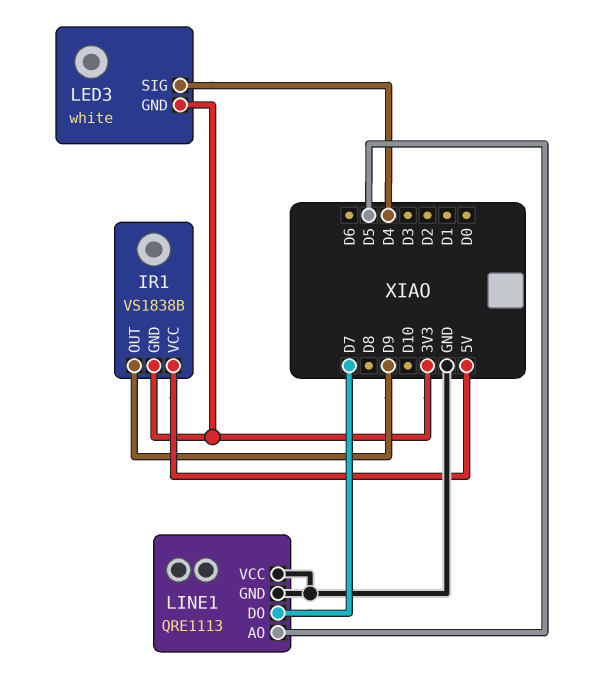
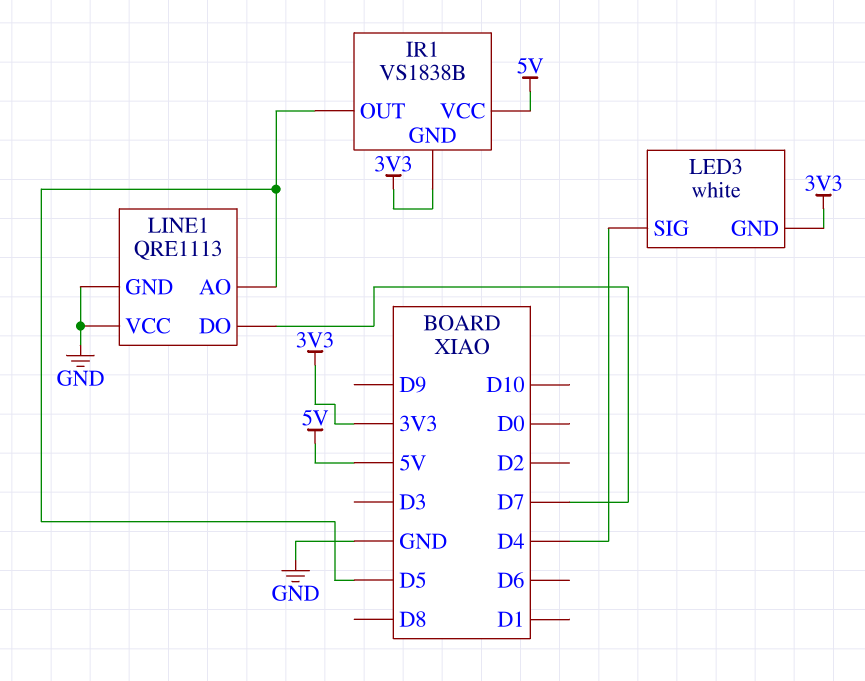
IR1 pin OUT: D9 -> D5

